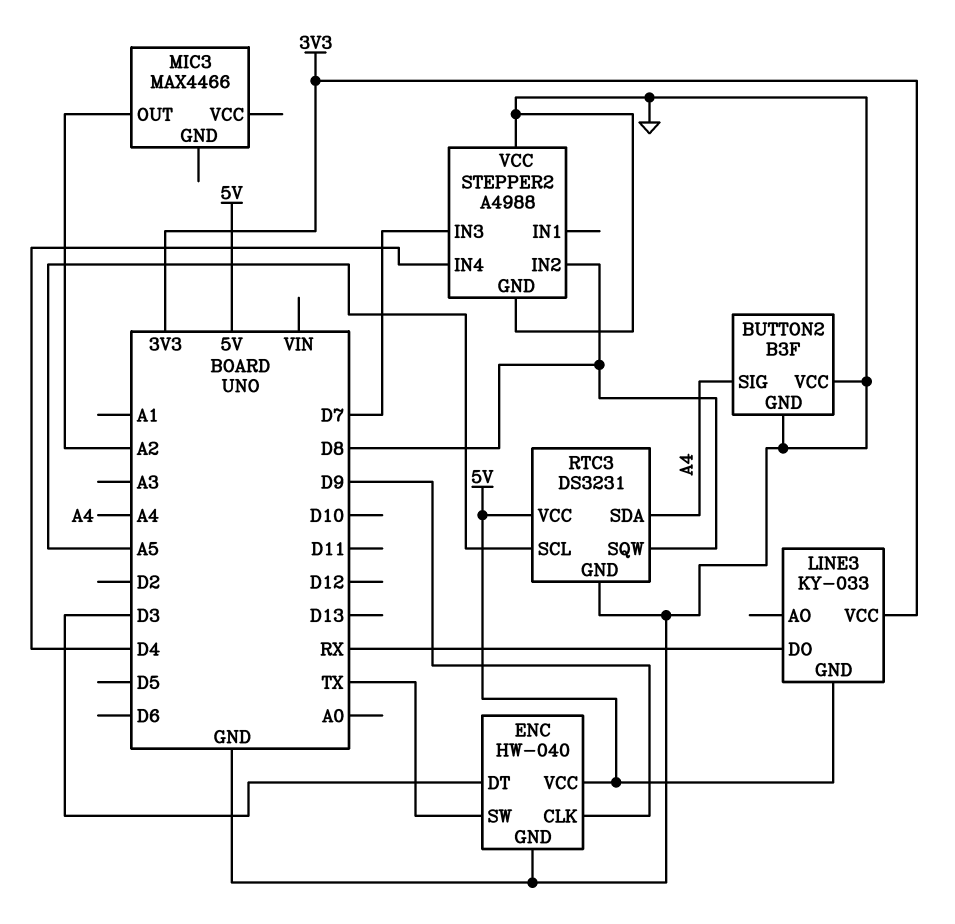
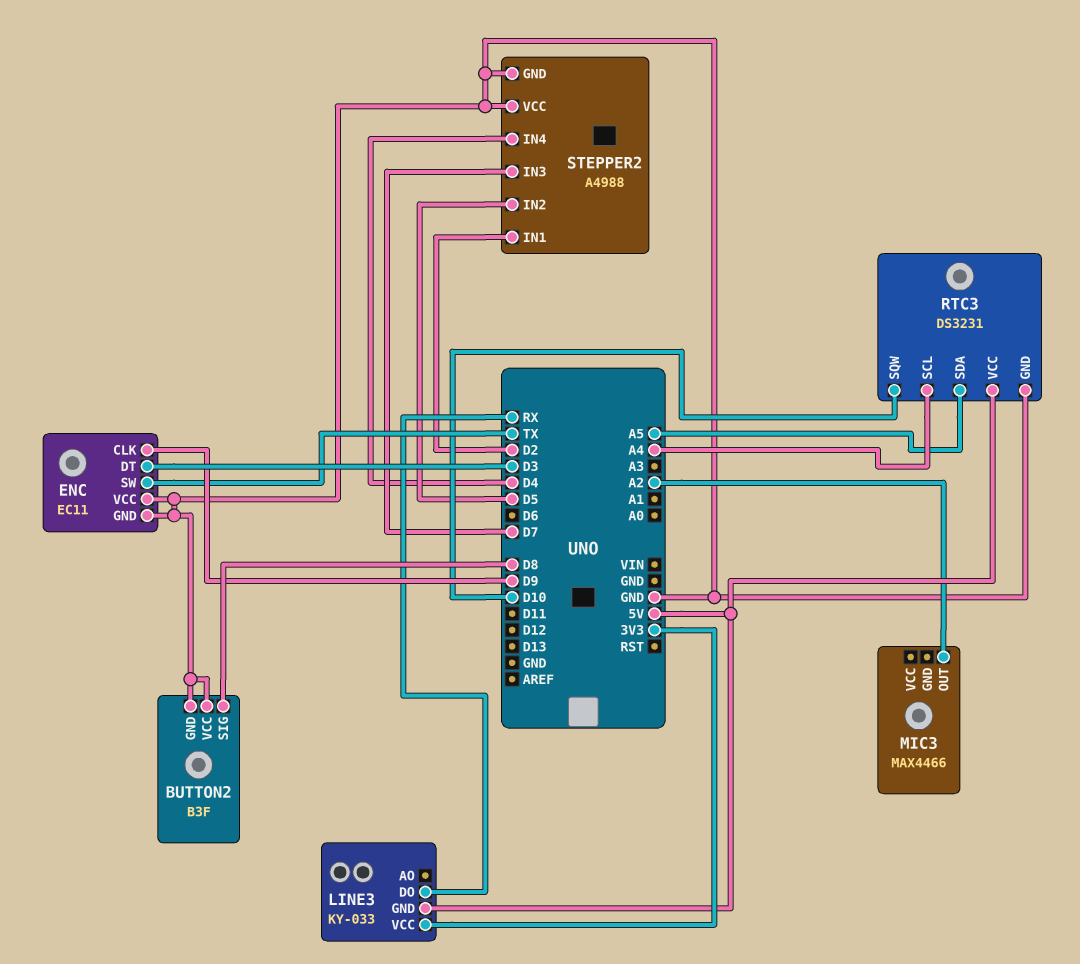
BUTTON2 pin SIG: A4 -> D8
ENC: HW-040 -> EC11
ENC pin VCC: 5V -> GND
RTC3 pin SCL: A5 -> A4
RTC3 pin SDA: A4 -> A5
RTC3 pin SQW: D8 -> D10
STEPPER2 pin IN1: none -> D2
STEPPER2 pin IN2: D8 -> D5

